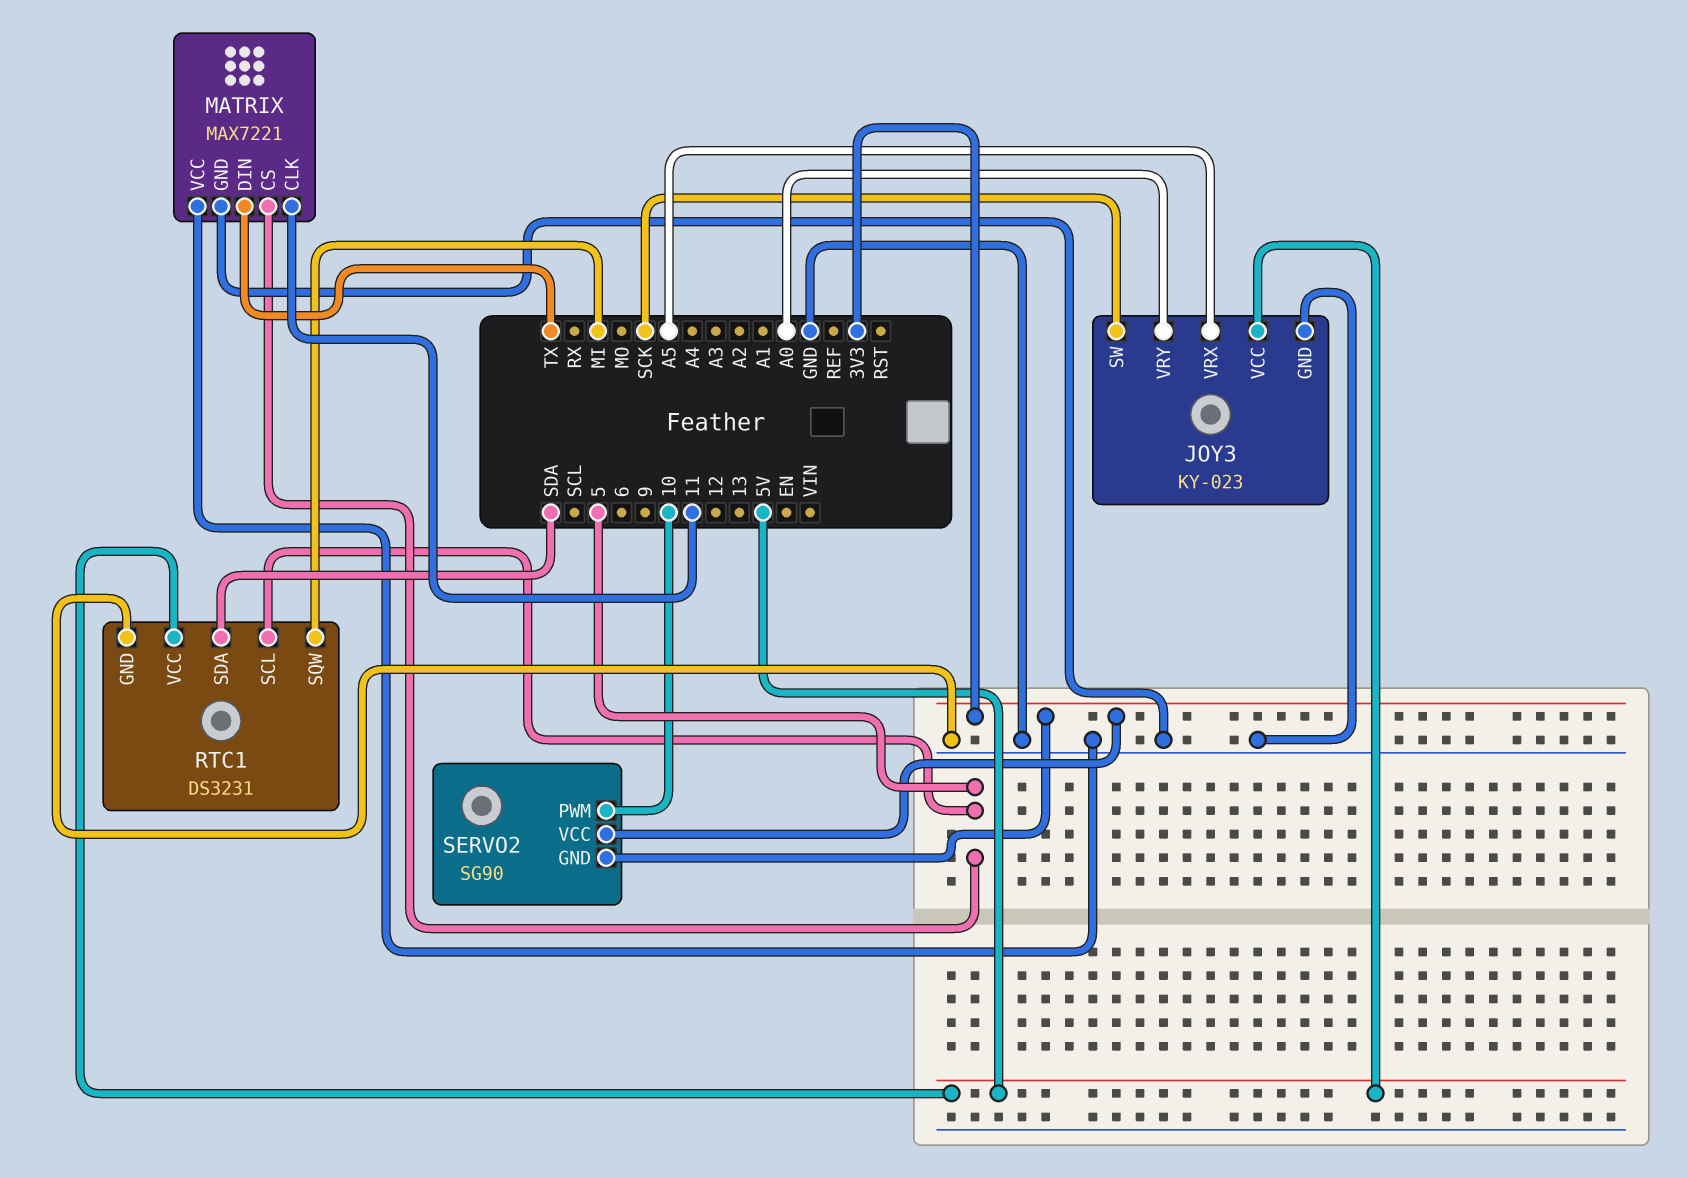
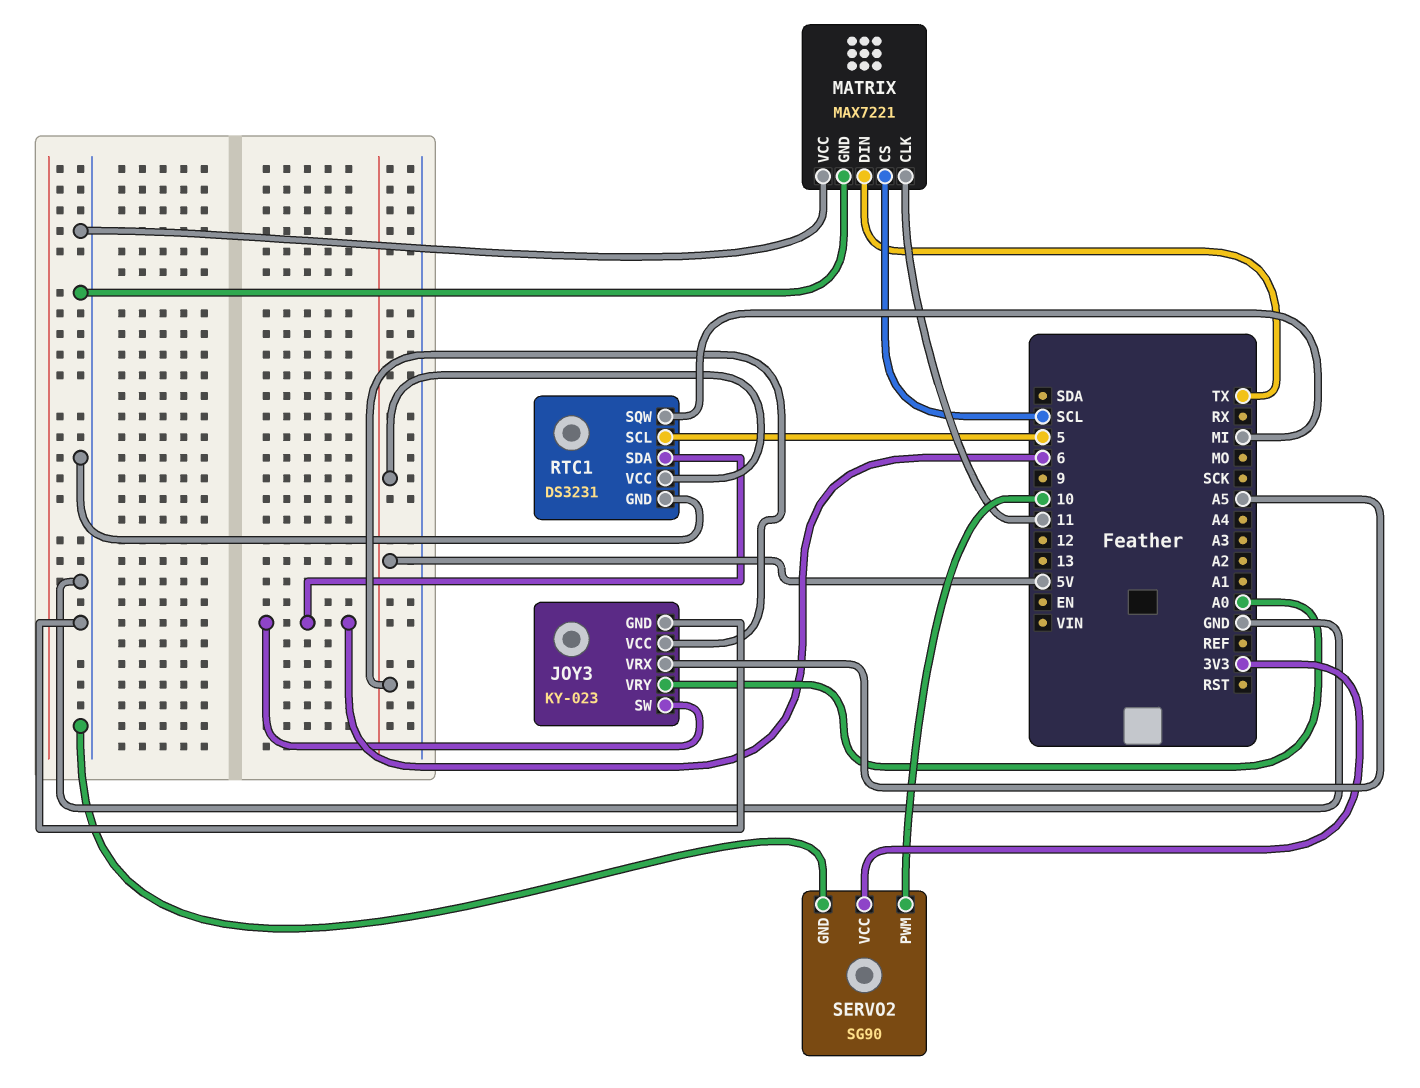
JOY3 pin SW: SCK -> 6
MATRIX pin CS: 5 -> SCL
RTC1 pin SDA: SDA -> 6
SERVO2 pin GND: 3V3 -> GND

